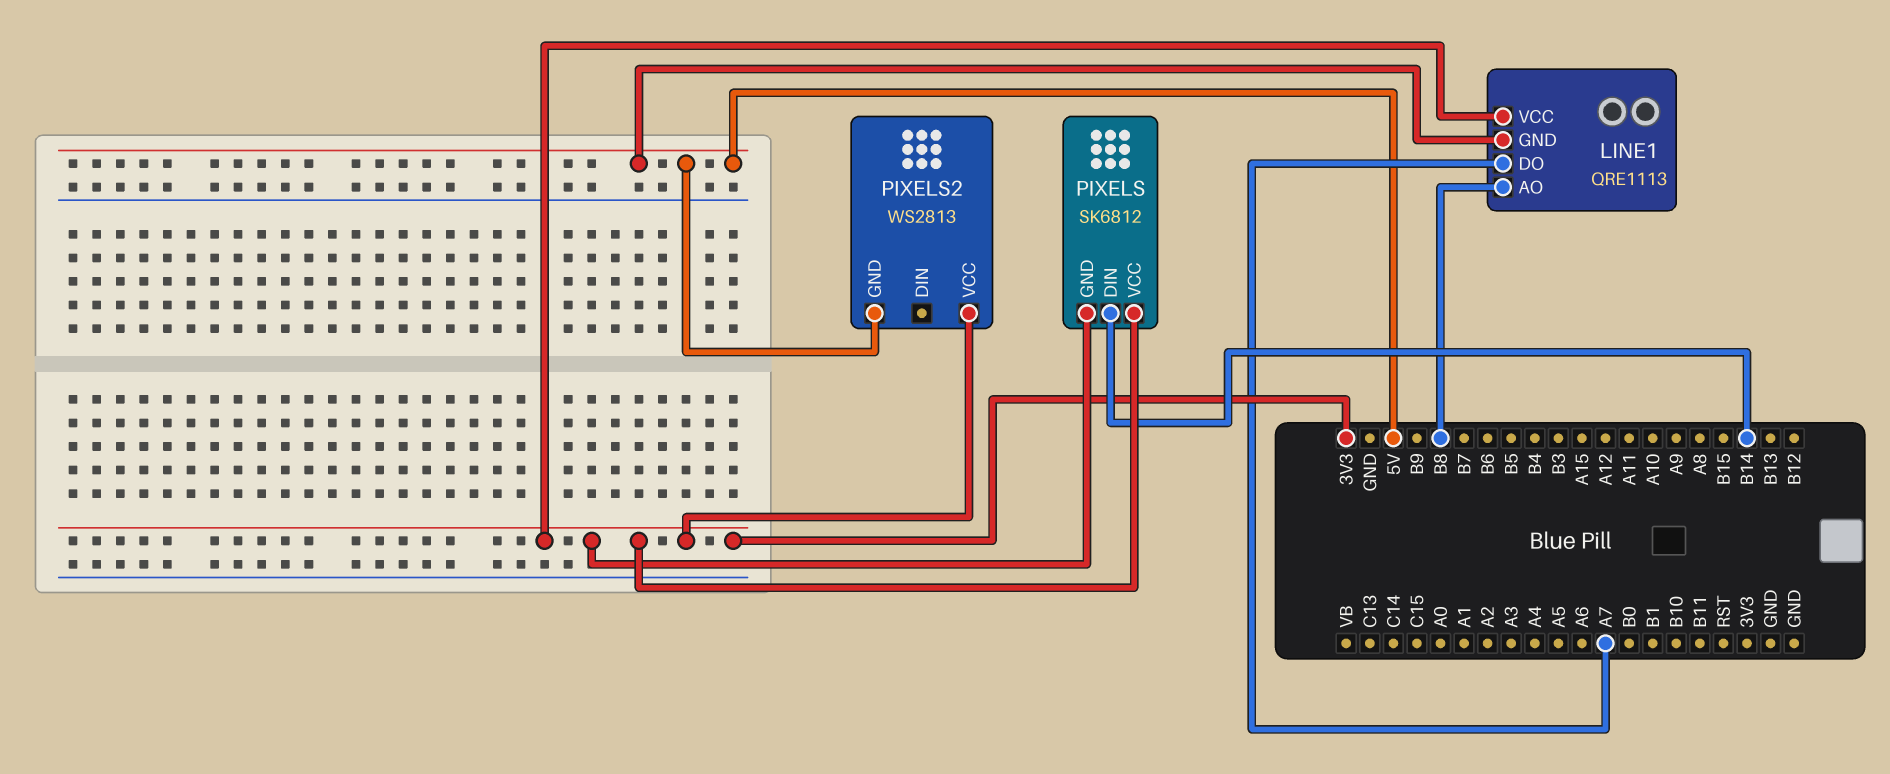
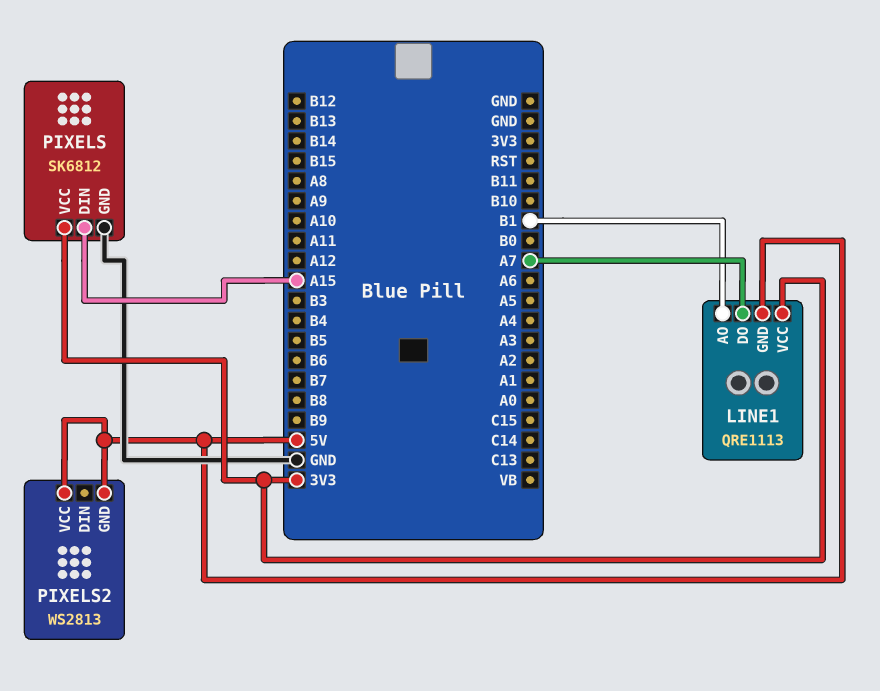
LINE1 pin AO: B8 -> B1
PIXELS pin DIN: B14 -> A15
PIXELS pin GND: 3V3 -> GND
PIXELS2 pin VCC: 3V3 -> 5V

